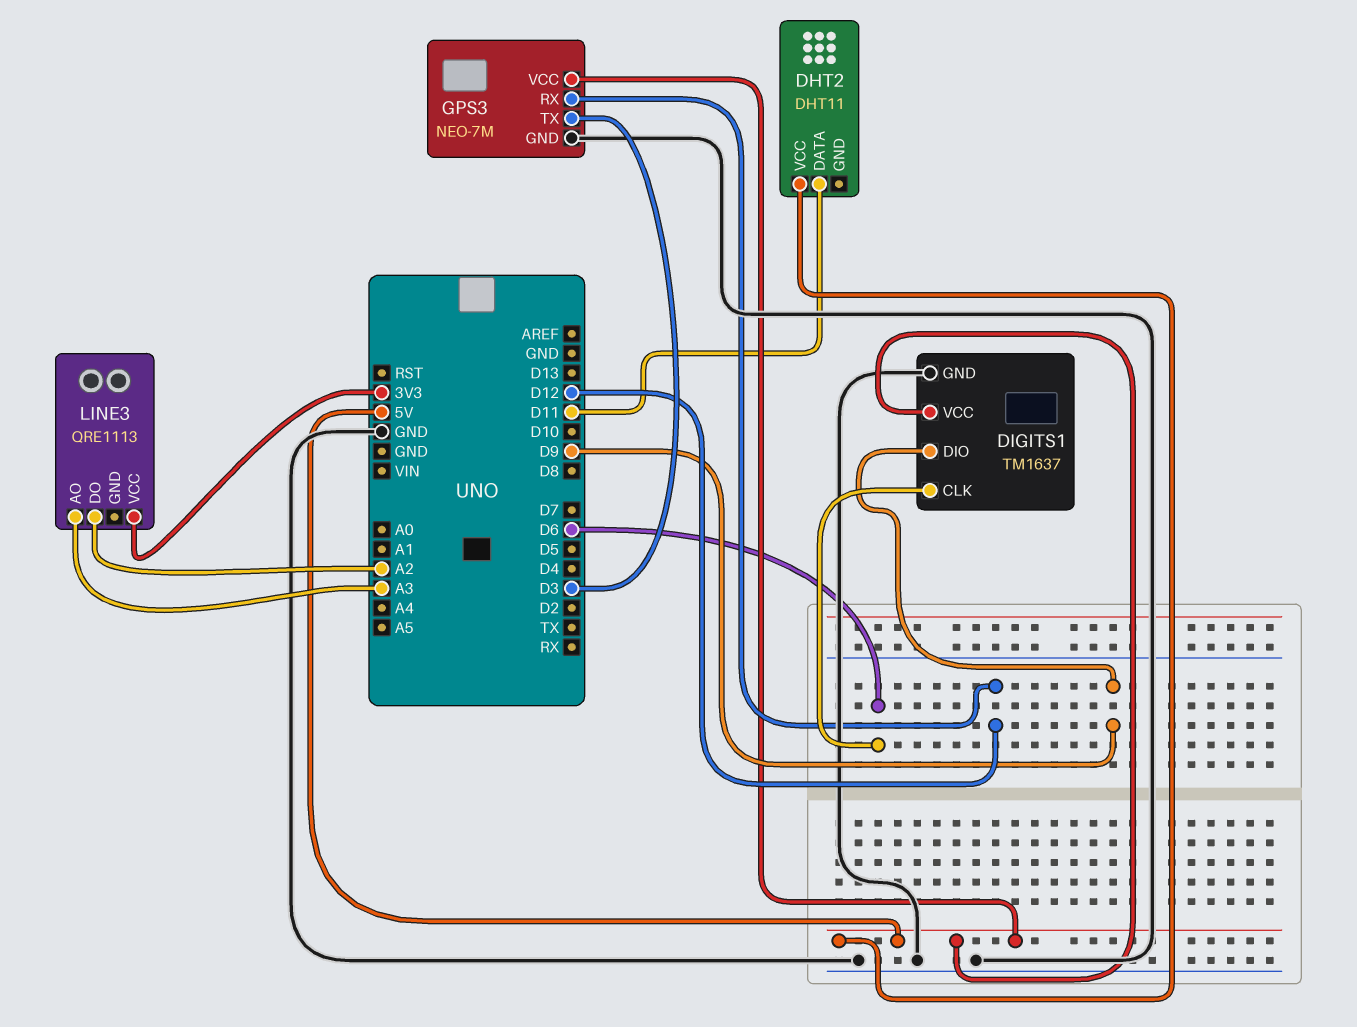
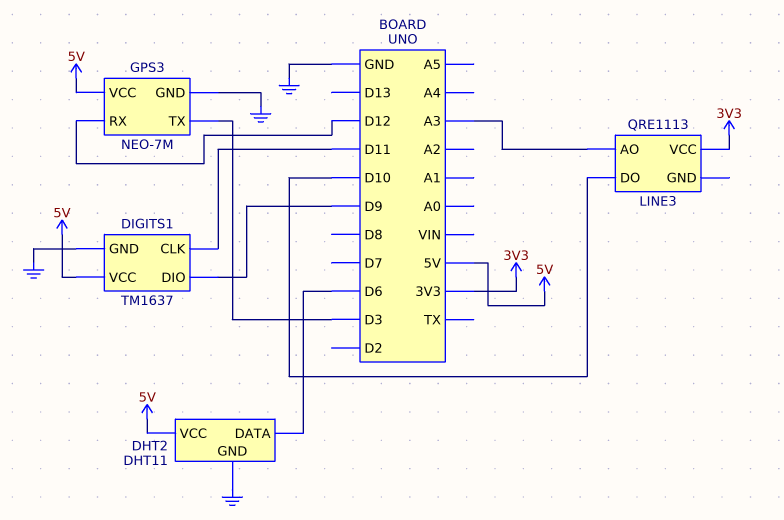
DHT2 pin DATA: D11 -> D6
DHT2 pin GND: none -> GND
DIGITS1 pin CLK: D6 -> D11
LINE3 pin DO: A2 -> D10

